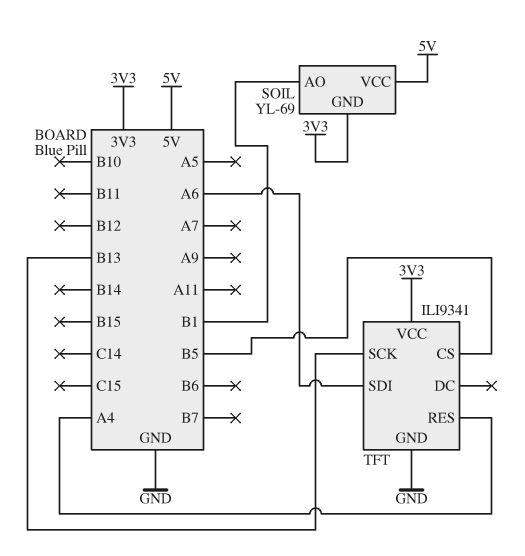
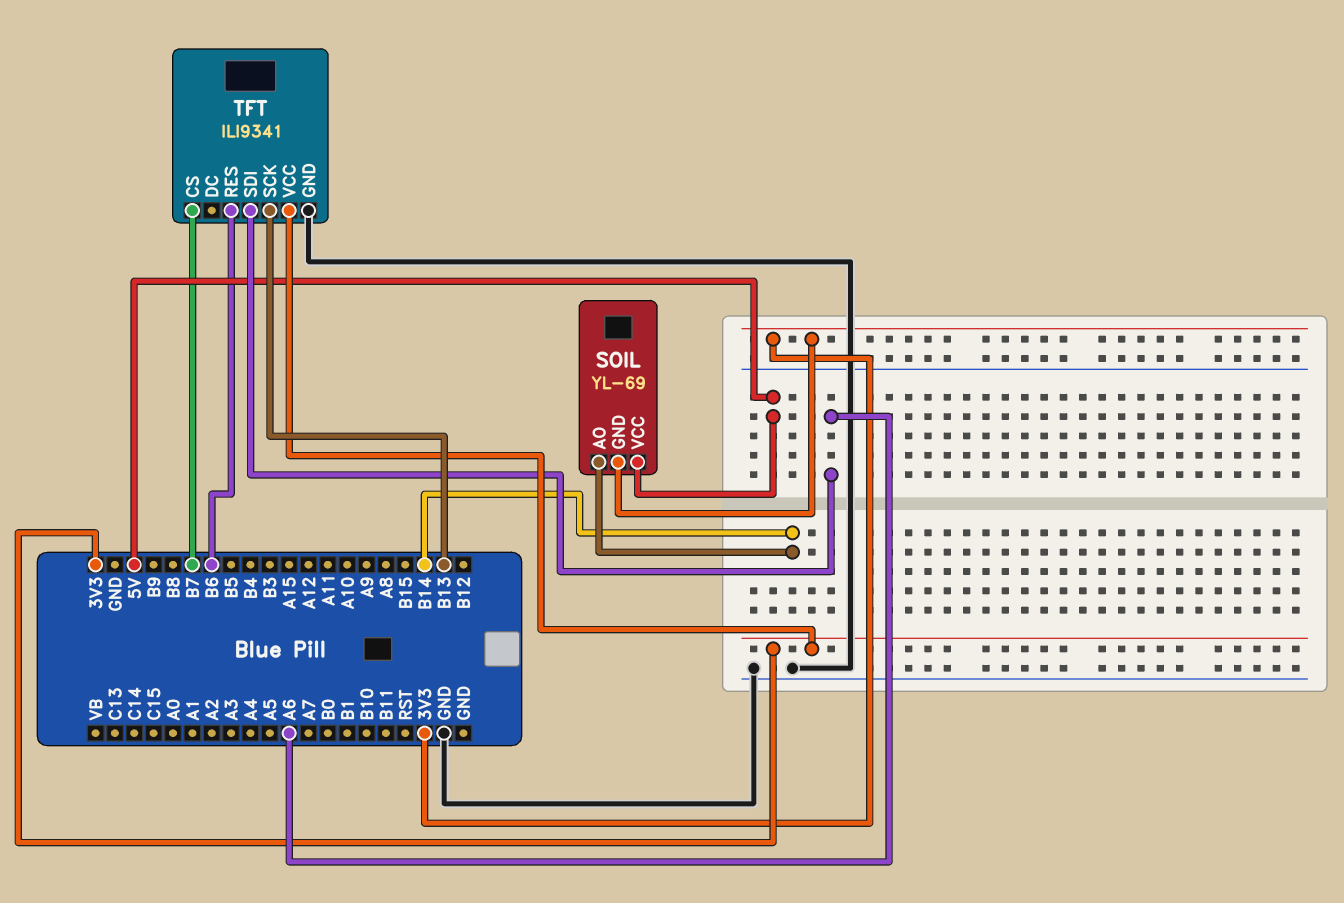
SOIL pin AO: B1 -> B14
TFT pin CS: B5 -> B7
TFT pin RES: A4 -> B6

